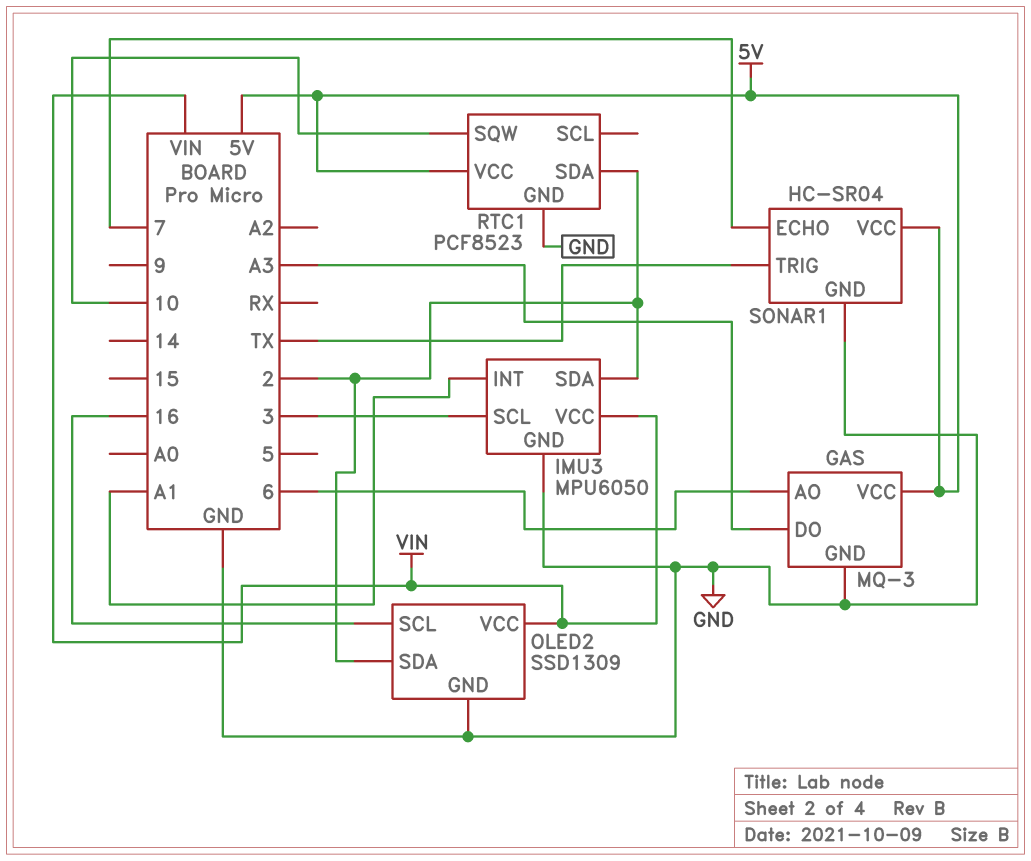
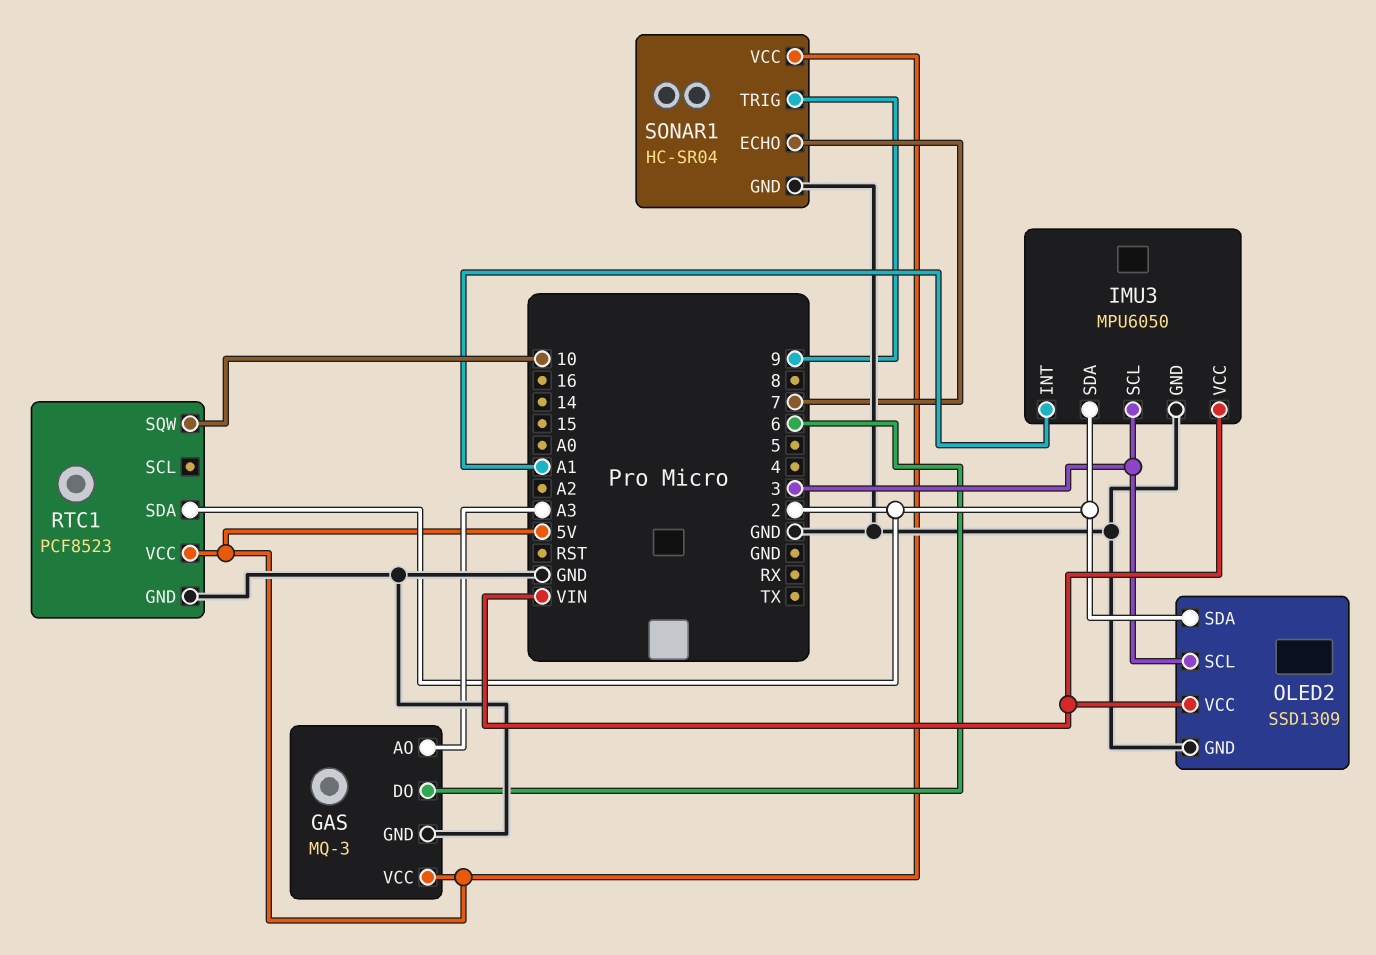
GAS pin AO: 6 -> A3
GAS pin DO: A3 -> 6
OLED2 pin SCL: 16 -> 3
SONAR1 pin TRIG: TX -> 9

